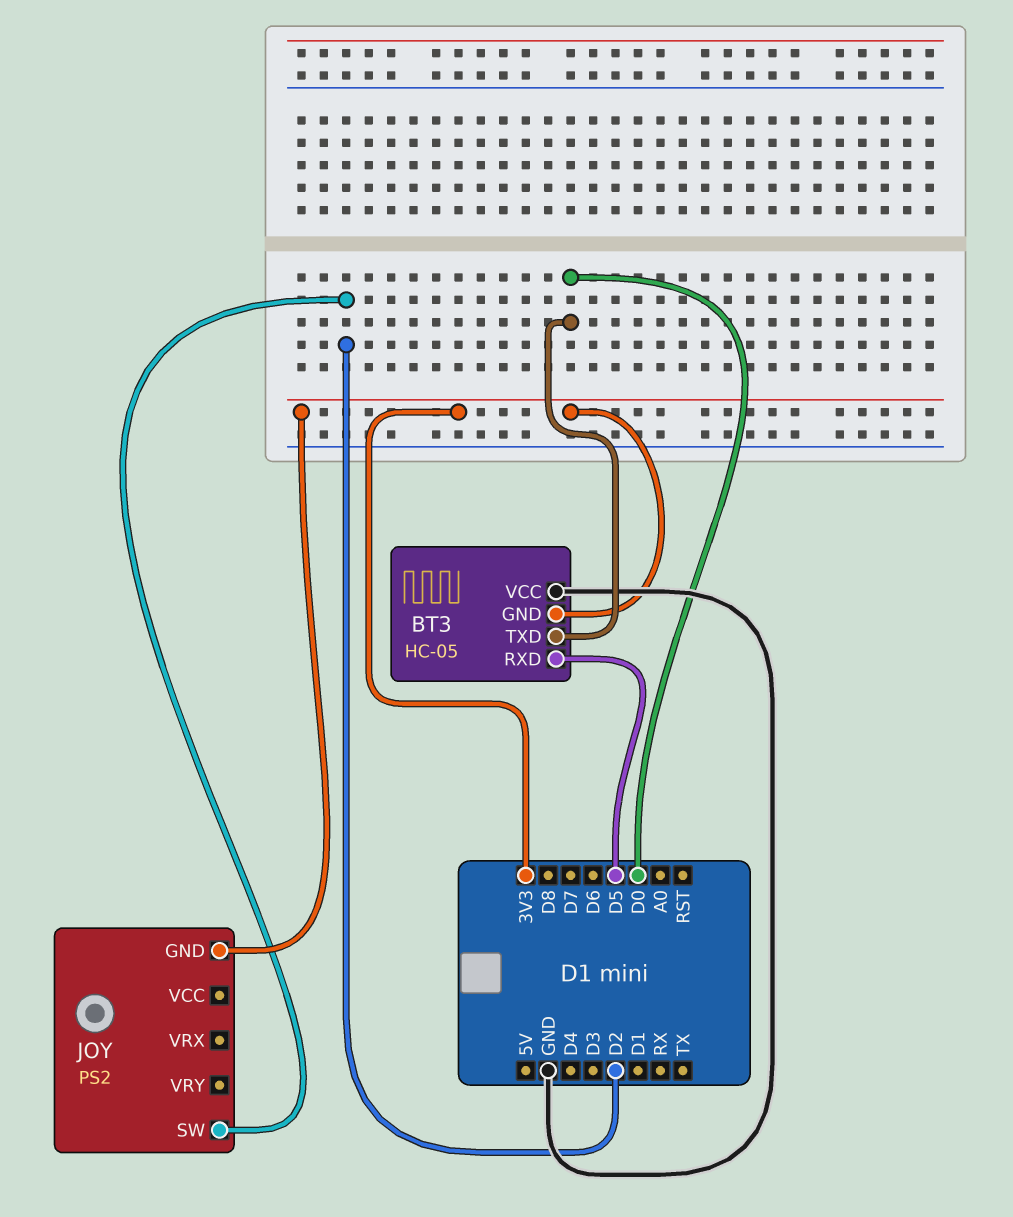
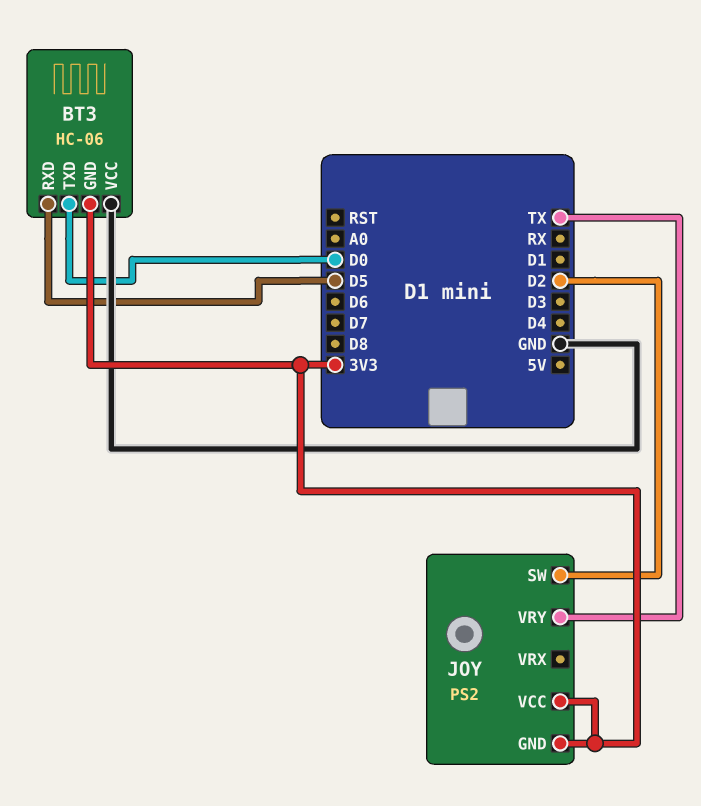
BT3: HC-05 -> HC-06
JOY pin VCC: none -> 3V3
JOY pin VRY: none -> TX

